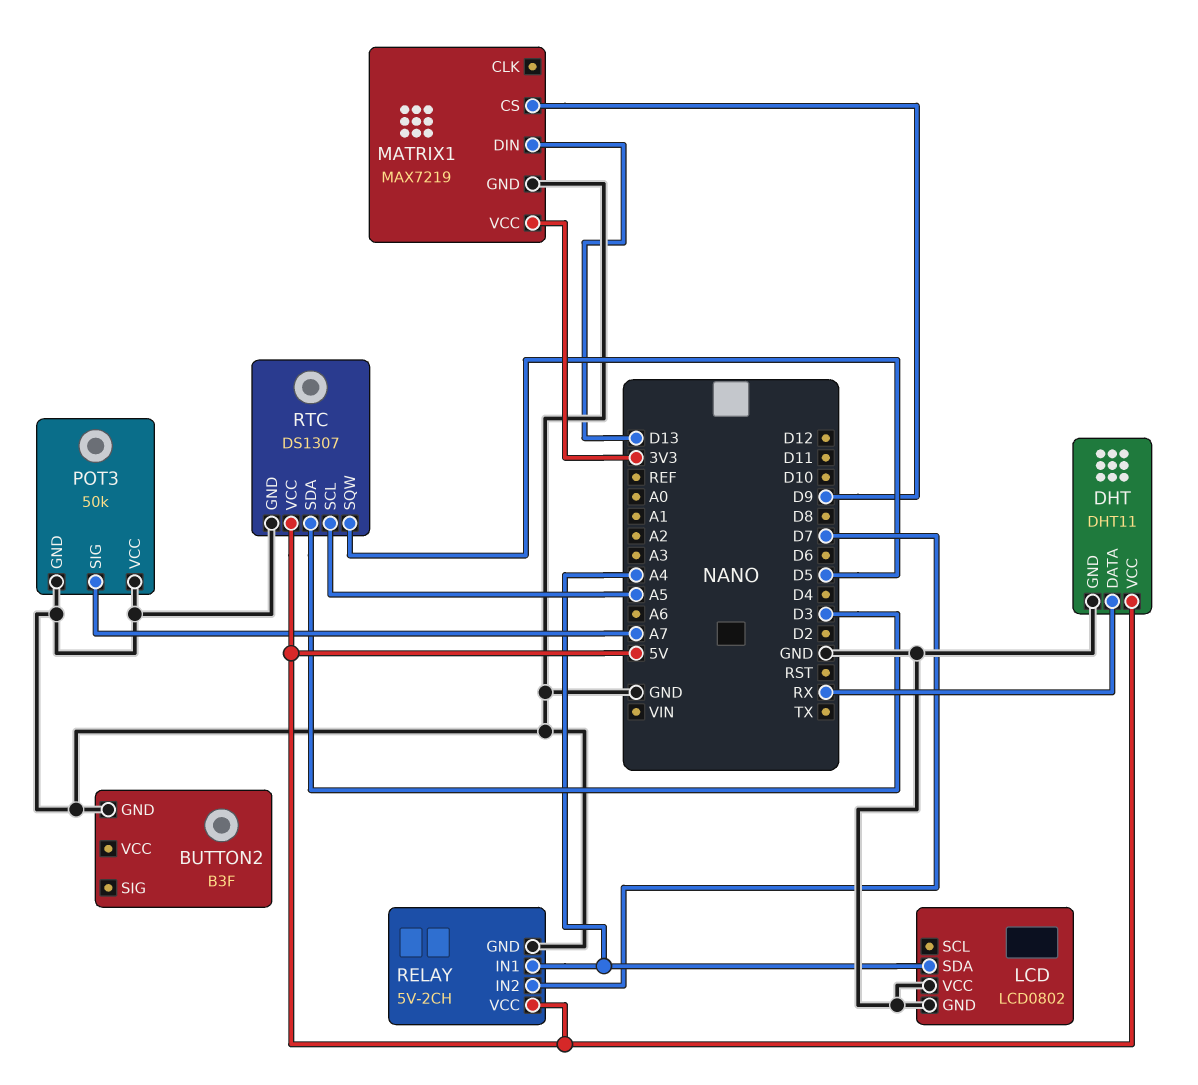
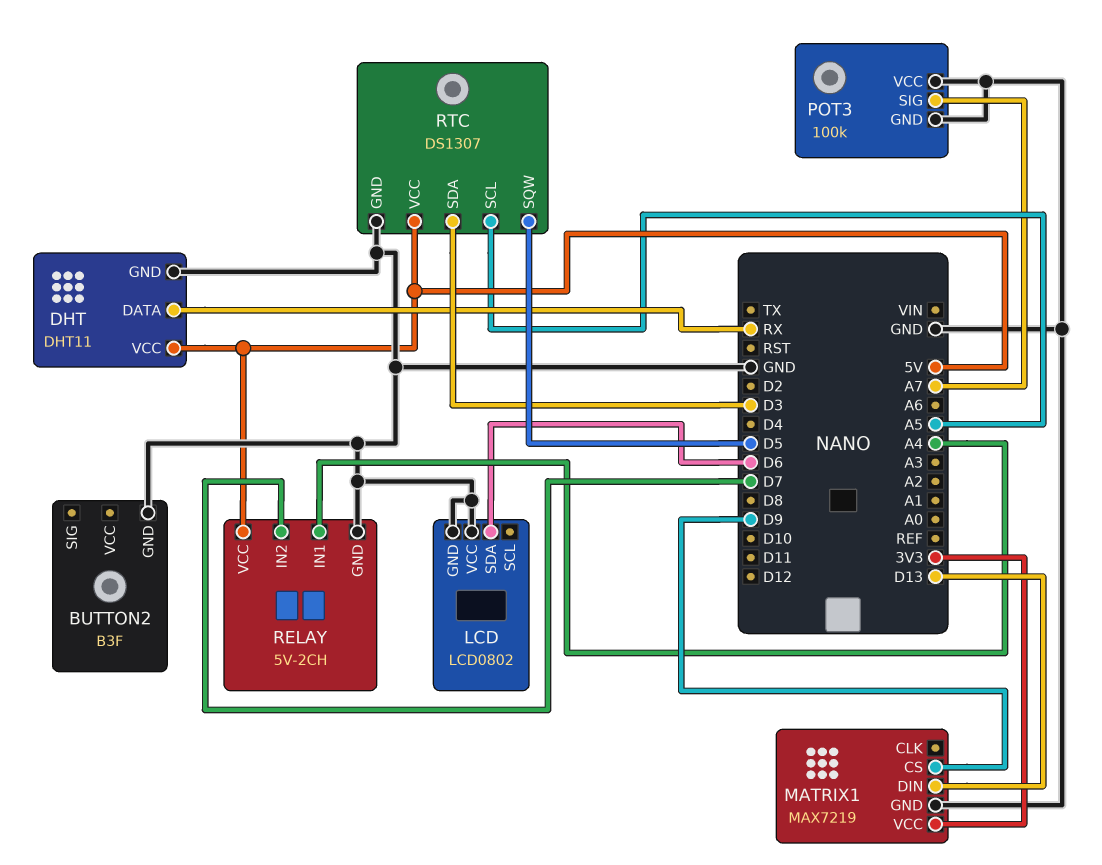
LCD pin SDA: A4 -> D6
POT3: 50k -> 100k

